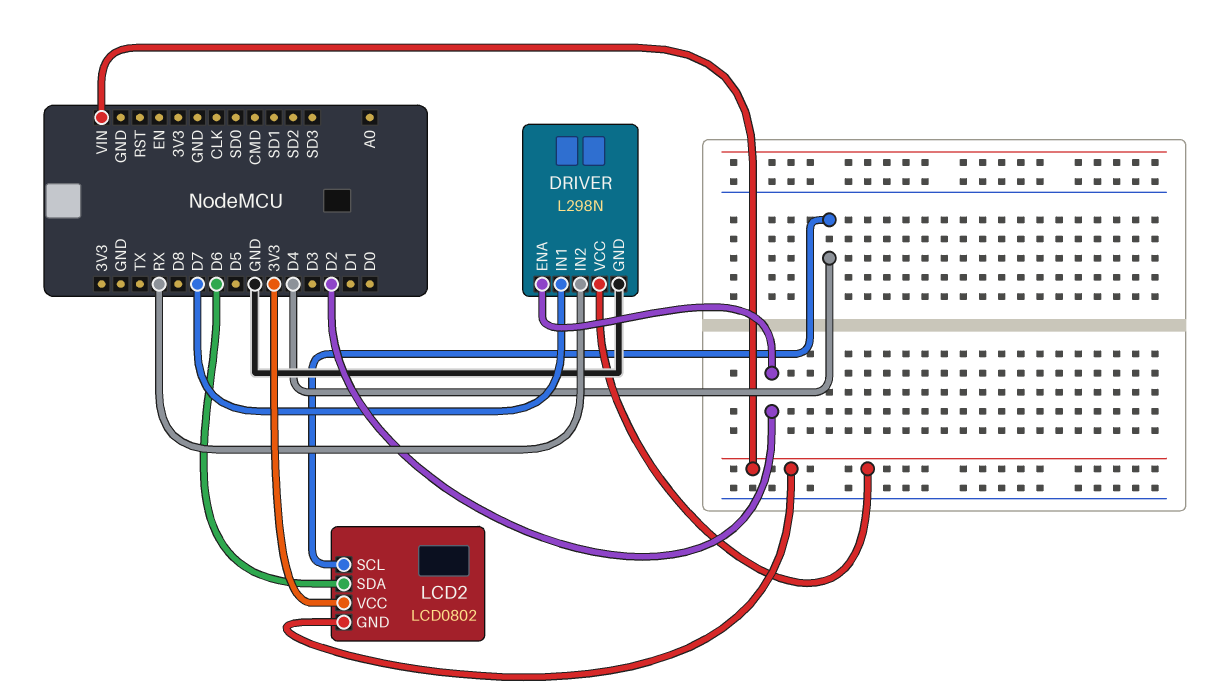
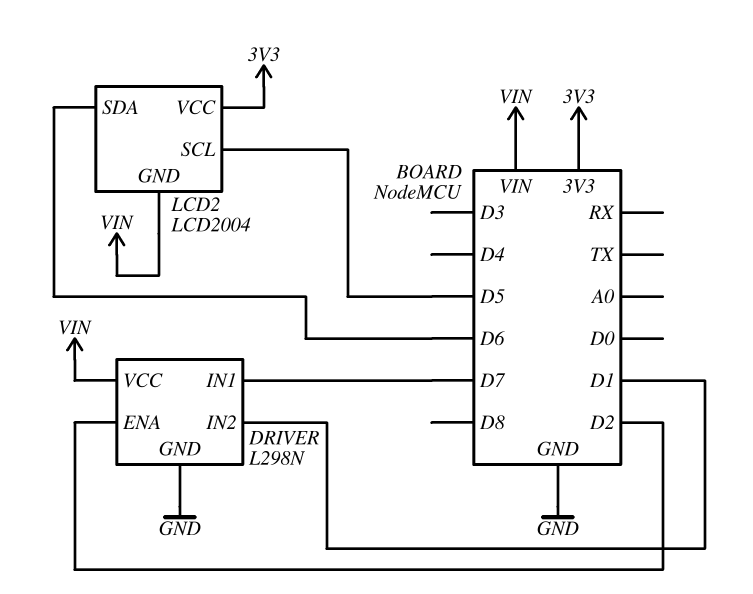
DRIVER pin IN2: RX -> D1
LCD2: LCD0802 -> LCD2004
LCD2 pin SCL: D4 -> D5

